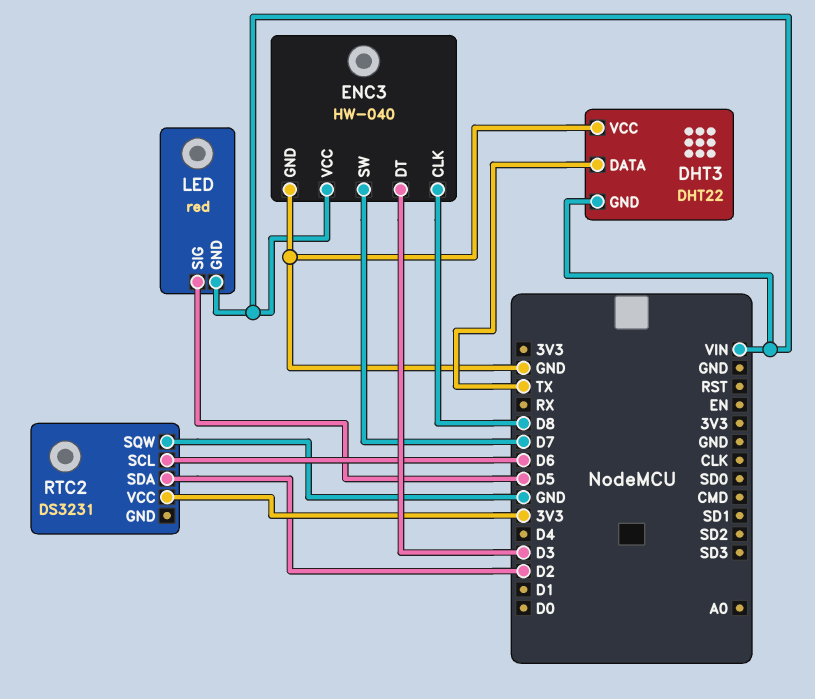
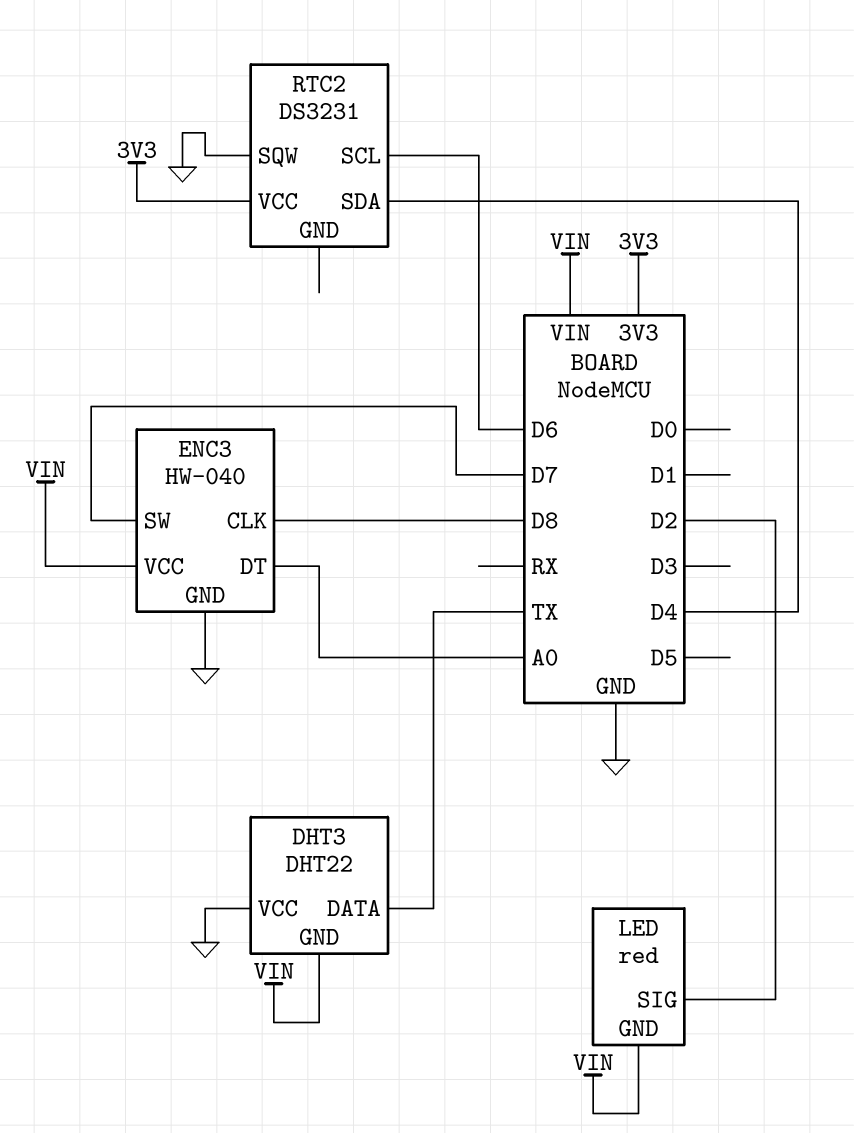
ENC3 pin DT: D3 -> A0
LED pin SIG: D5 -> D2
RTC2 pin SDA: D2 -> D4

